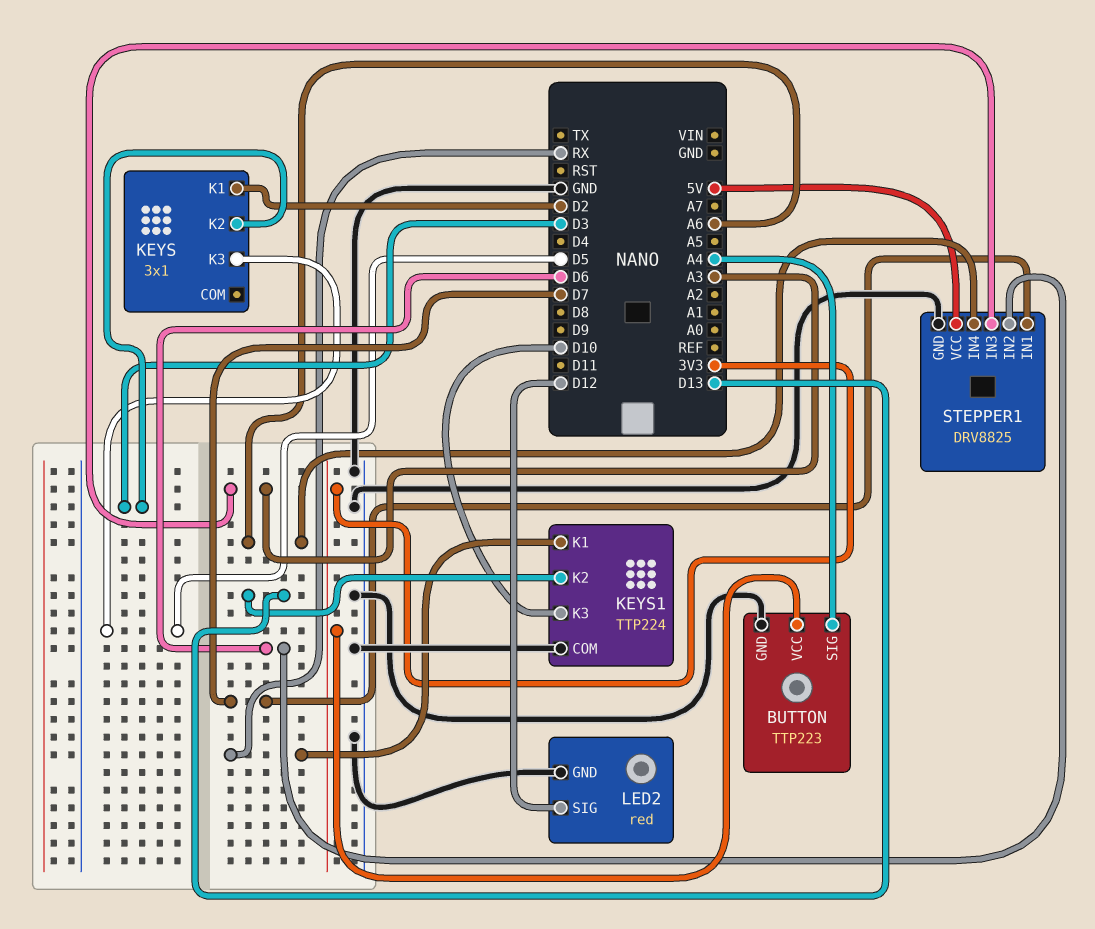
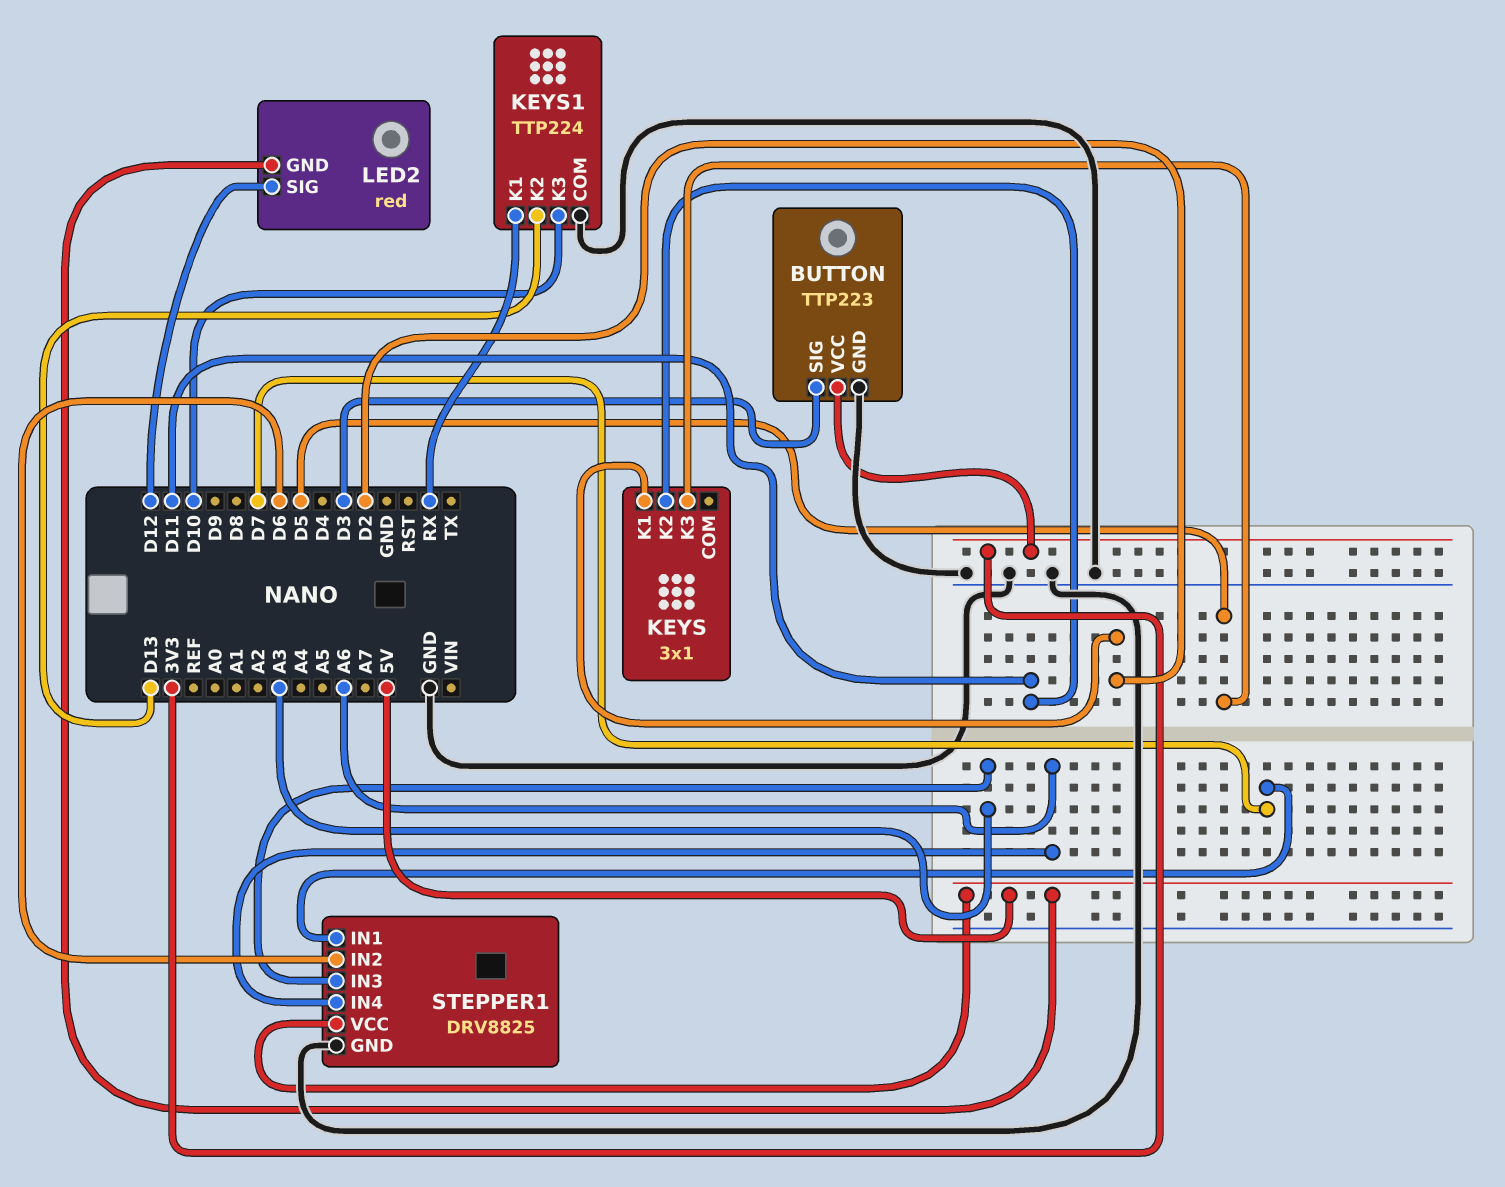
BUTTON pin SIG: A4 -> D3
KEYS pin K2: D3 -> D11
LED2 pin GND: GND -> 5V

